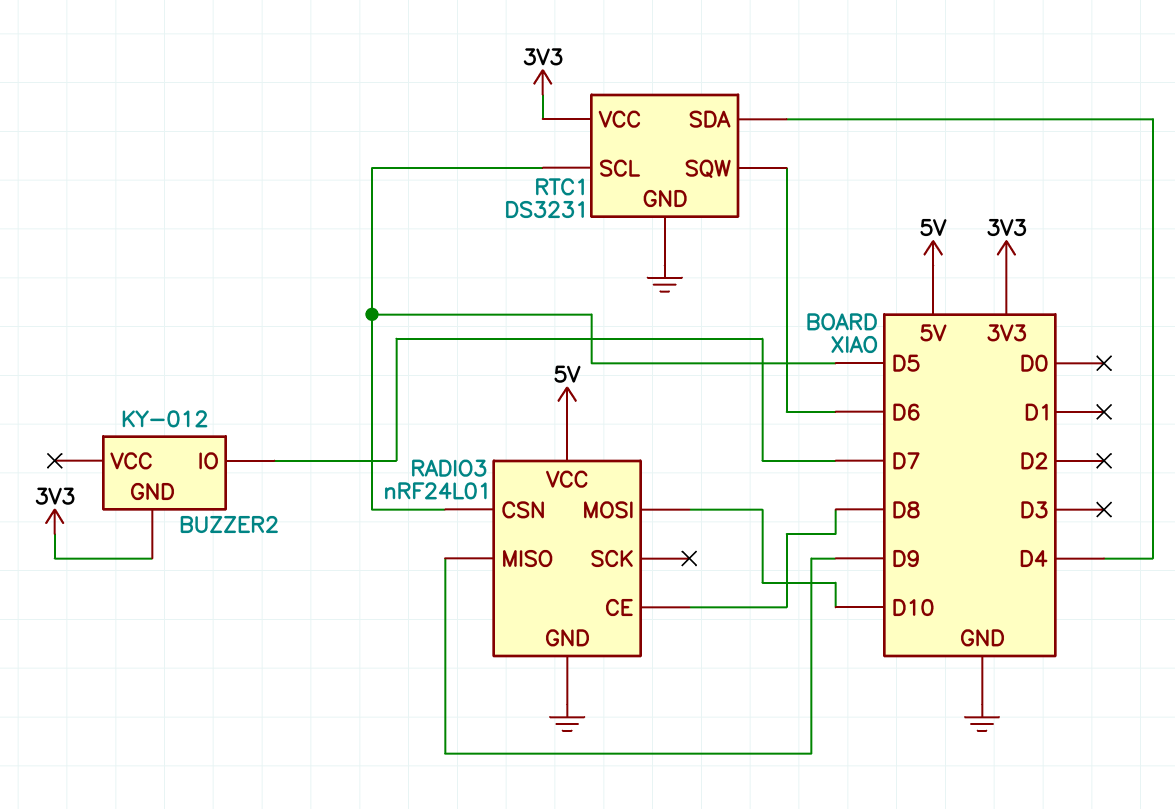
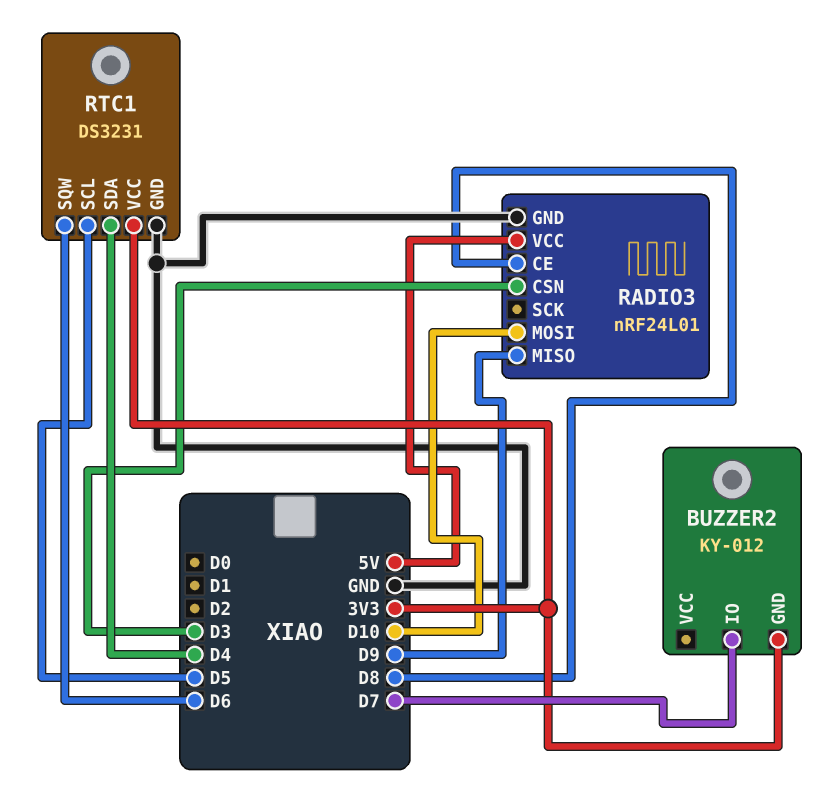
RADIO3 pin CSN: D5 -> D3

